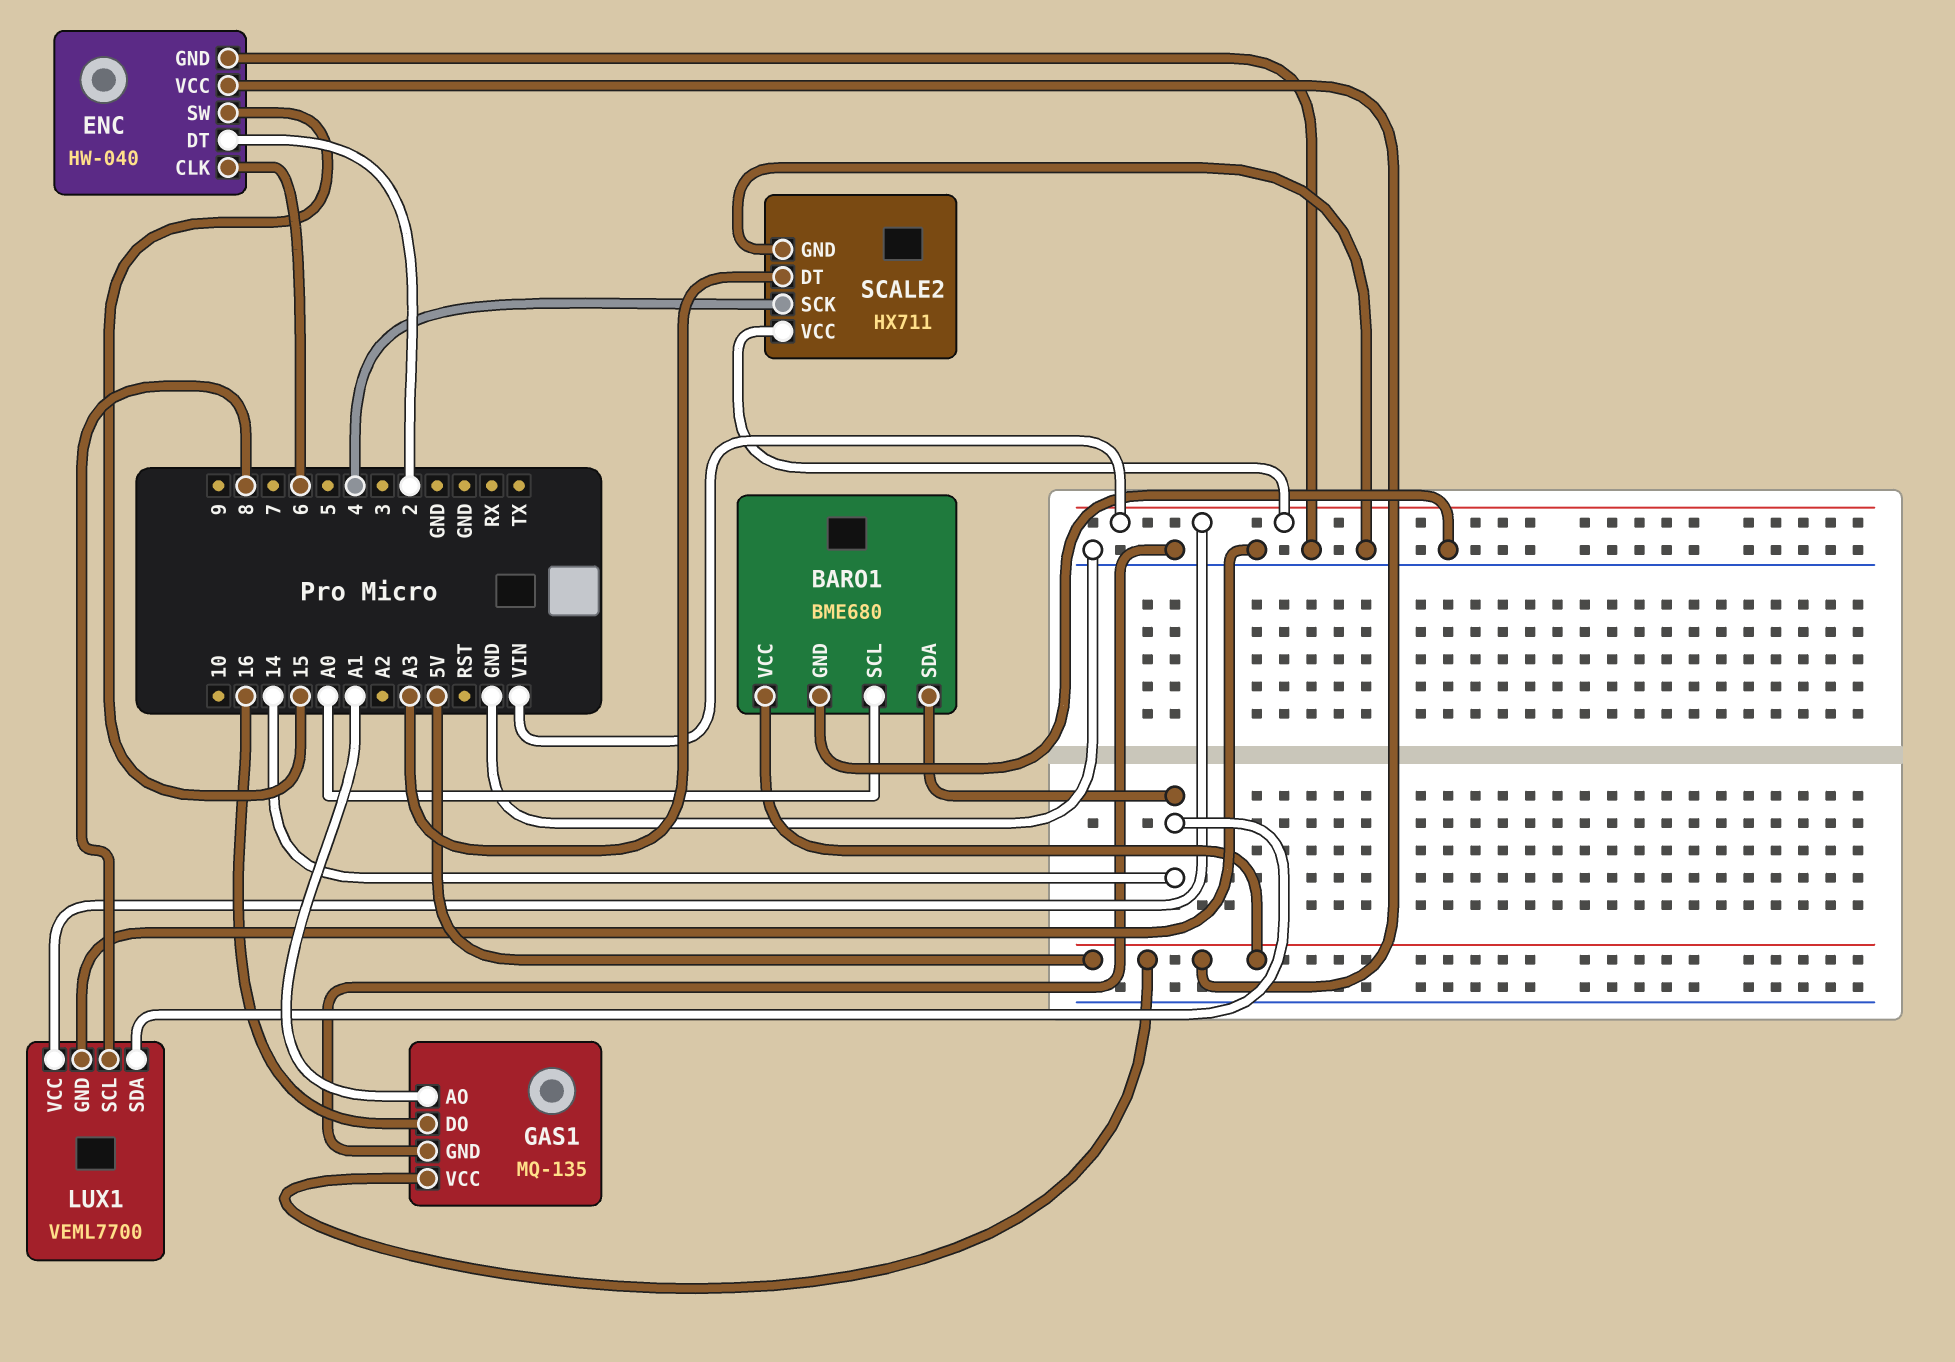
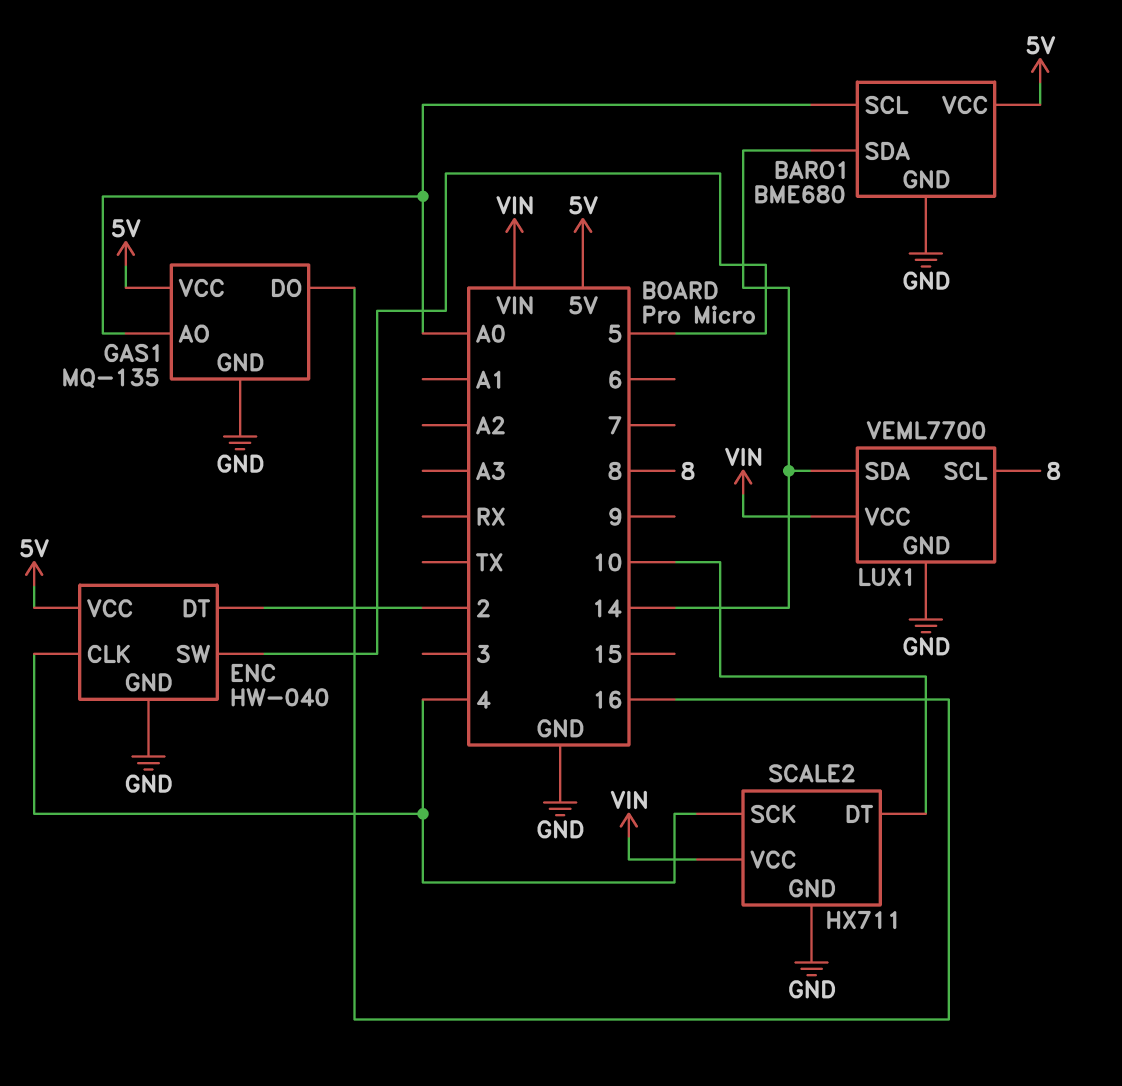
ENC pin CLK: 6 -> 4
ENC pin SW: 15 -> 5
GAS1 pin AO: A1 -> A0
SCALE2 pin DT: A3 -> 10

